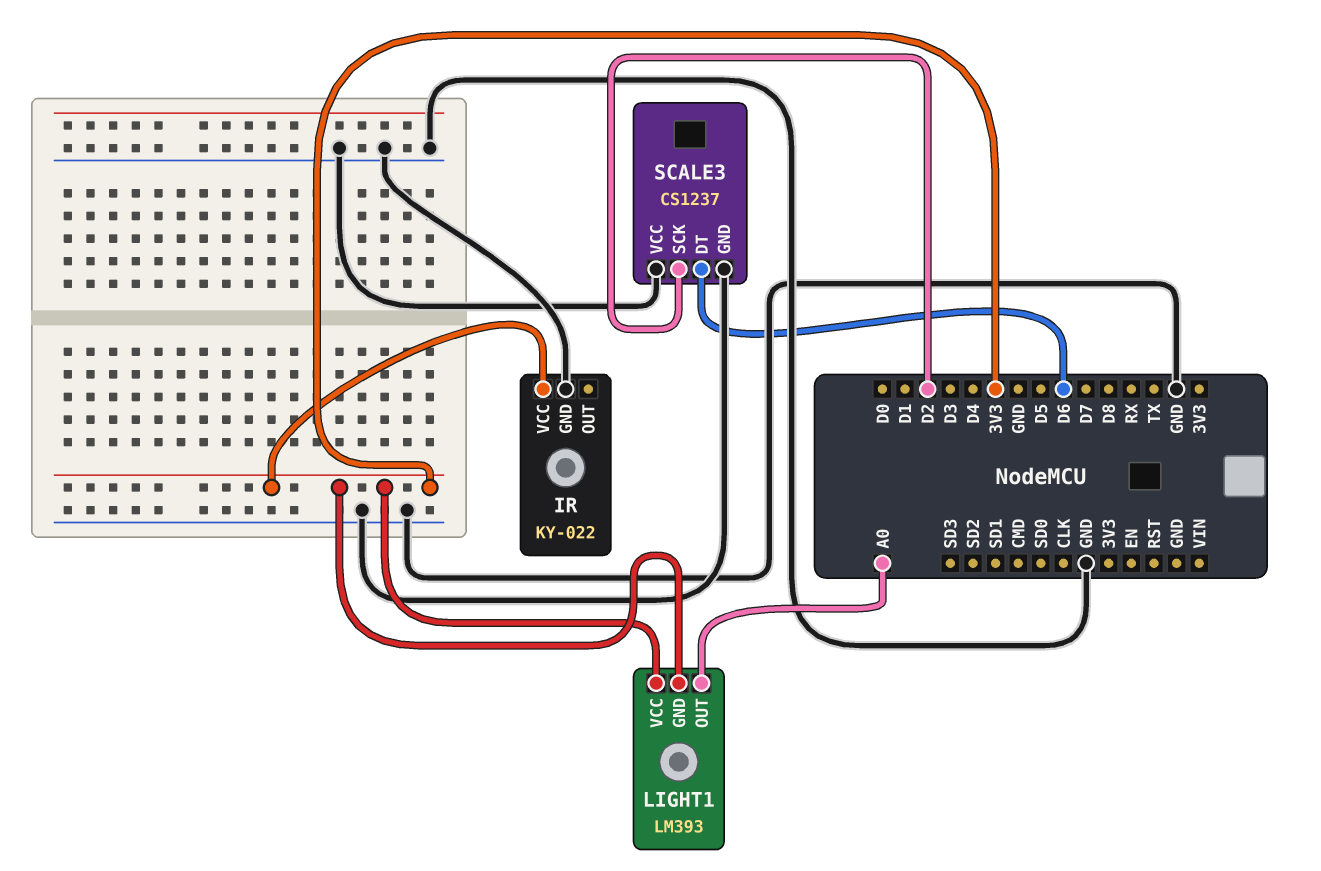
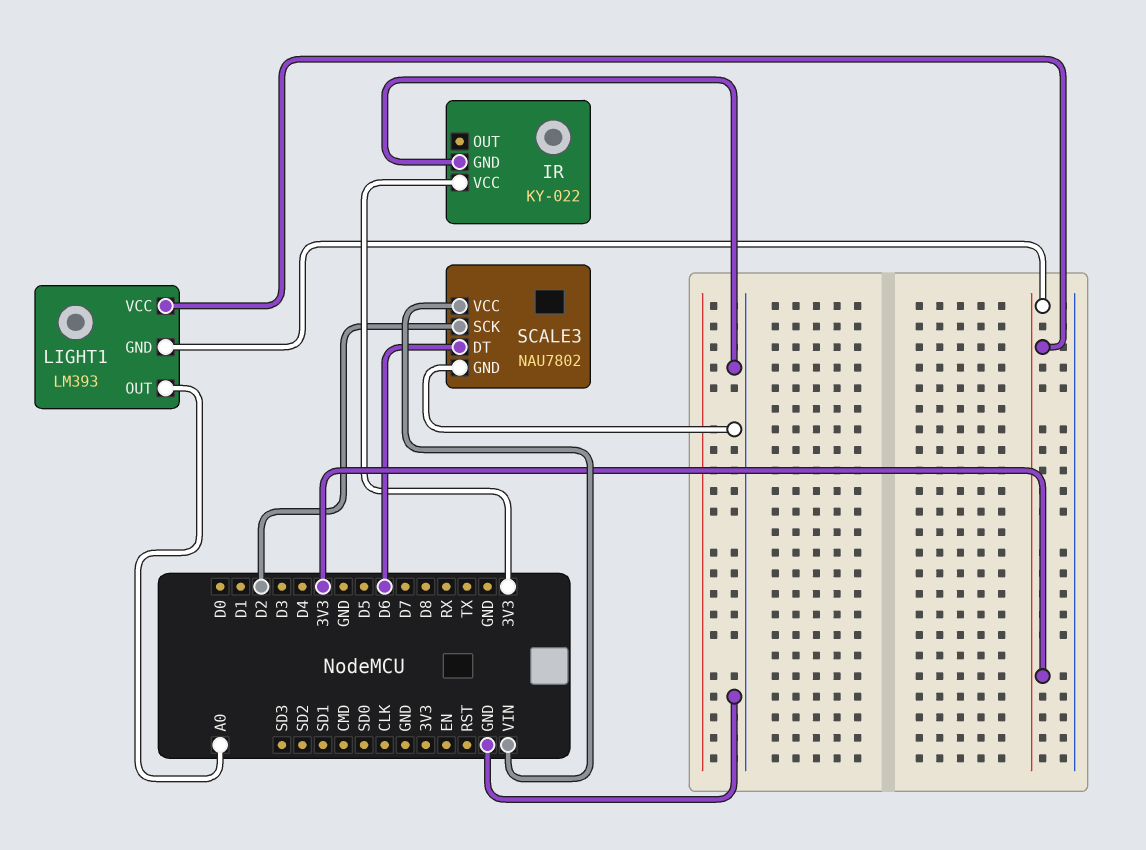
SCALE3: CS1237 -> NAU7802
SCALE3 pin VCC: GND -> VIN

